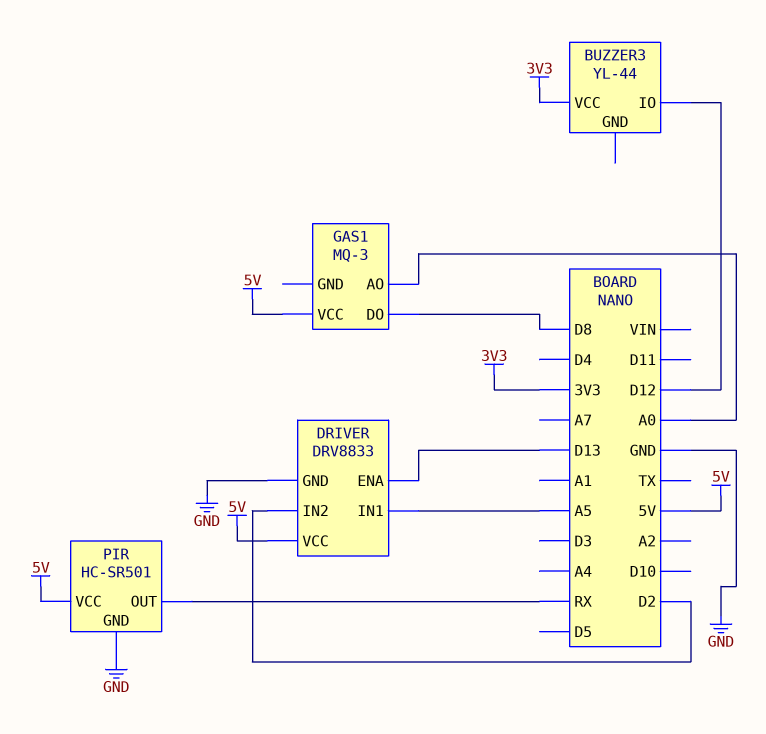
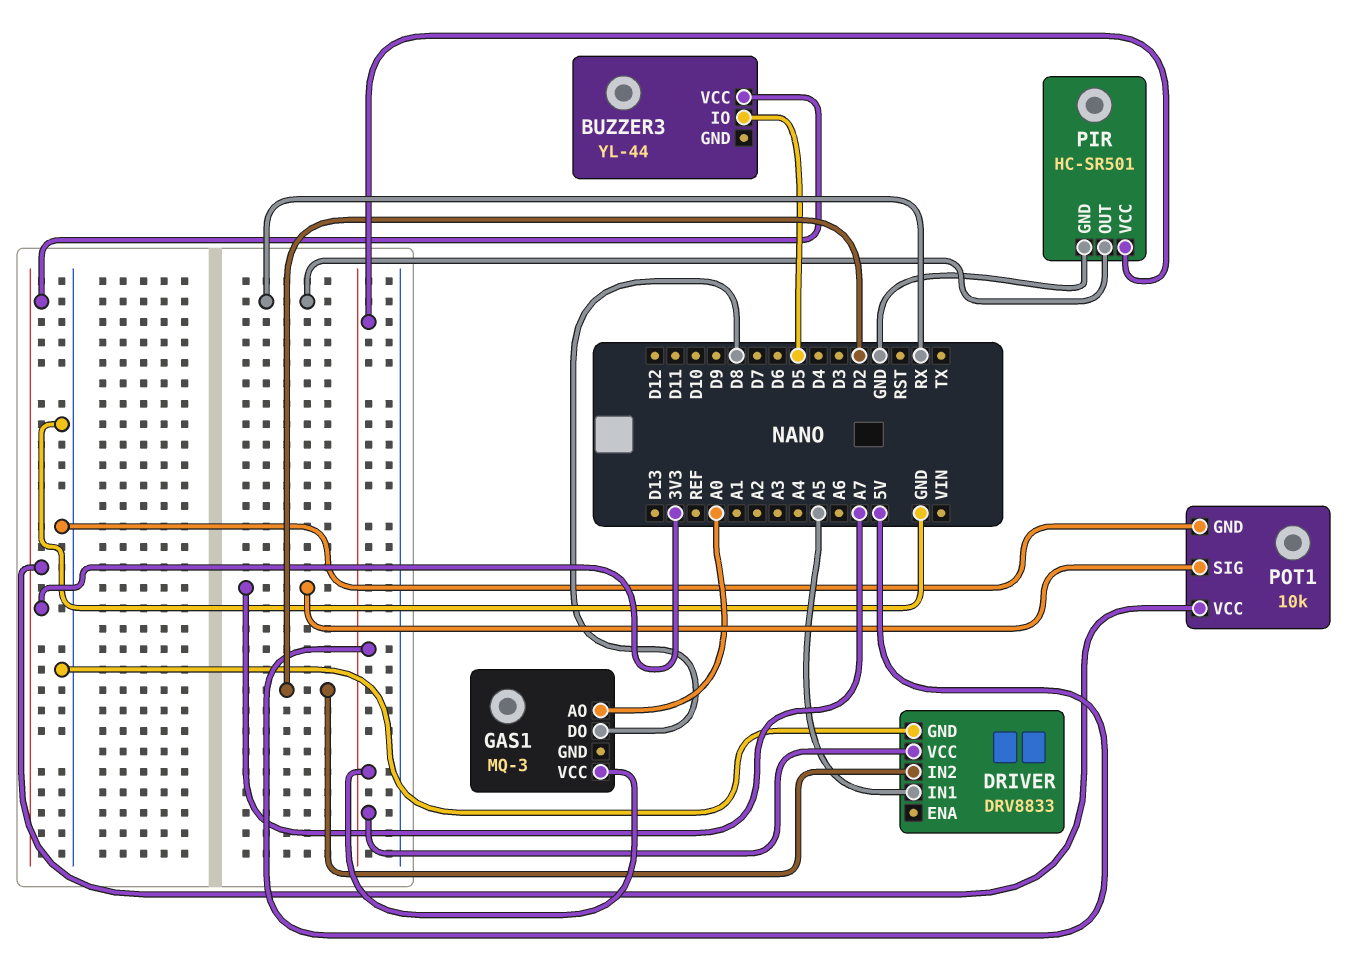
BUZZER3 pin IO: D12 -> D5
DRIVER pin ENA: D13 -> none
POT1: none -> 10k
POT1 pin GND: none -> GND
POT1 pin SIG: none -> A7
POT1 pin VCC: none -> 3V3

